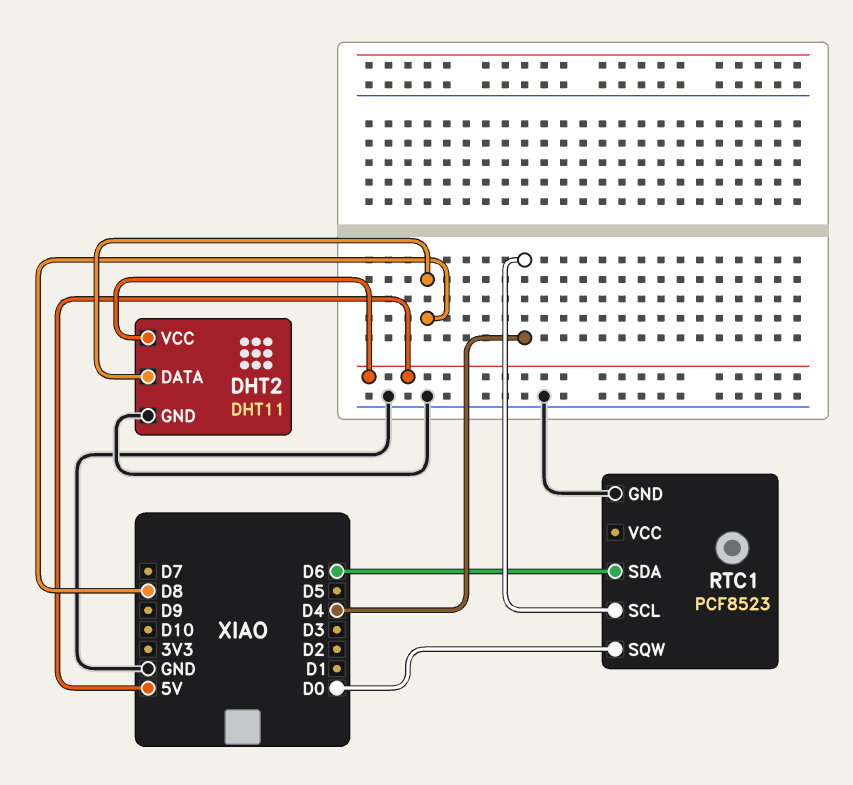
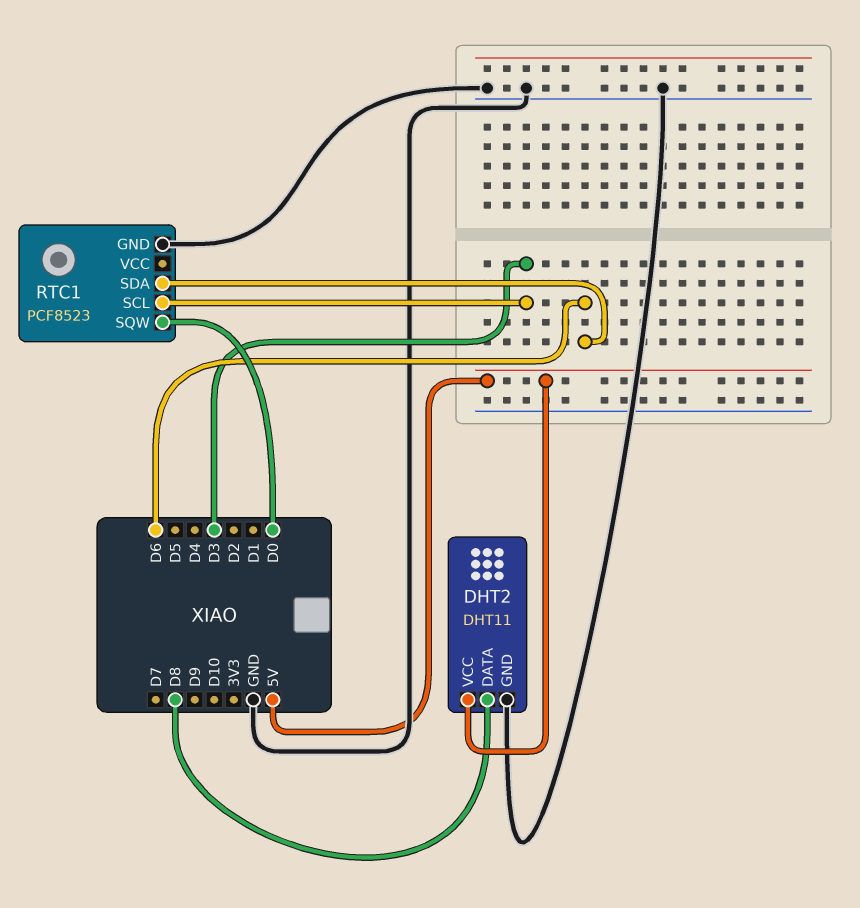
RTC1 pin SCL: D4 -> D3

